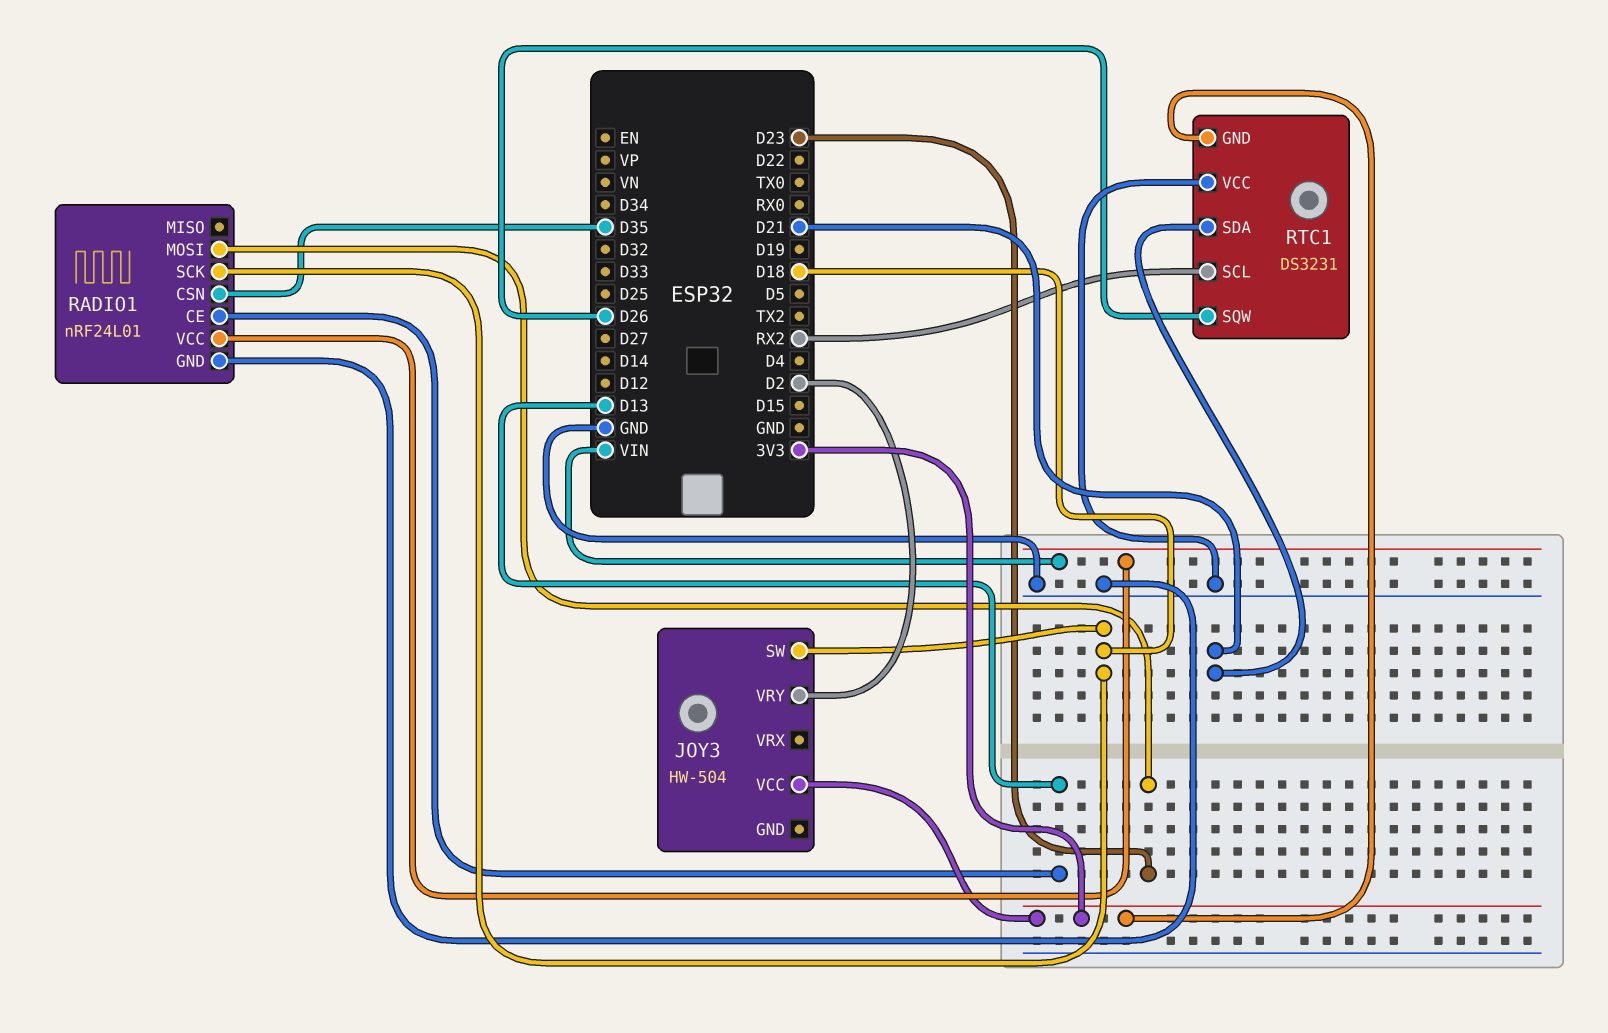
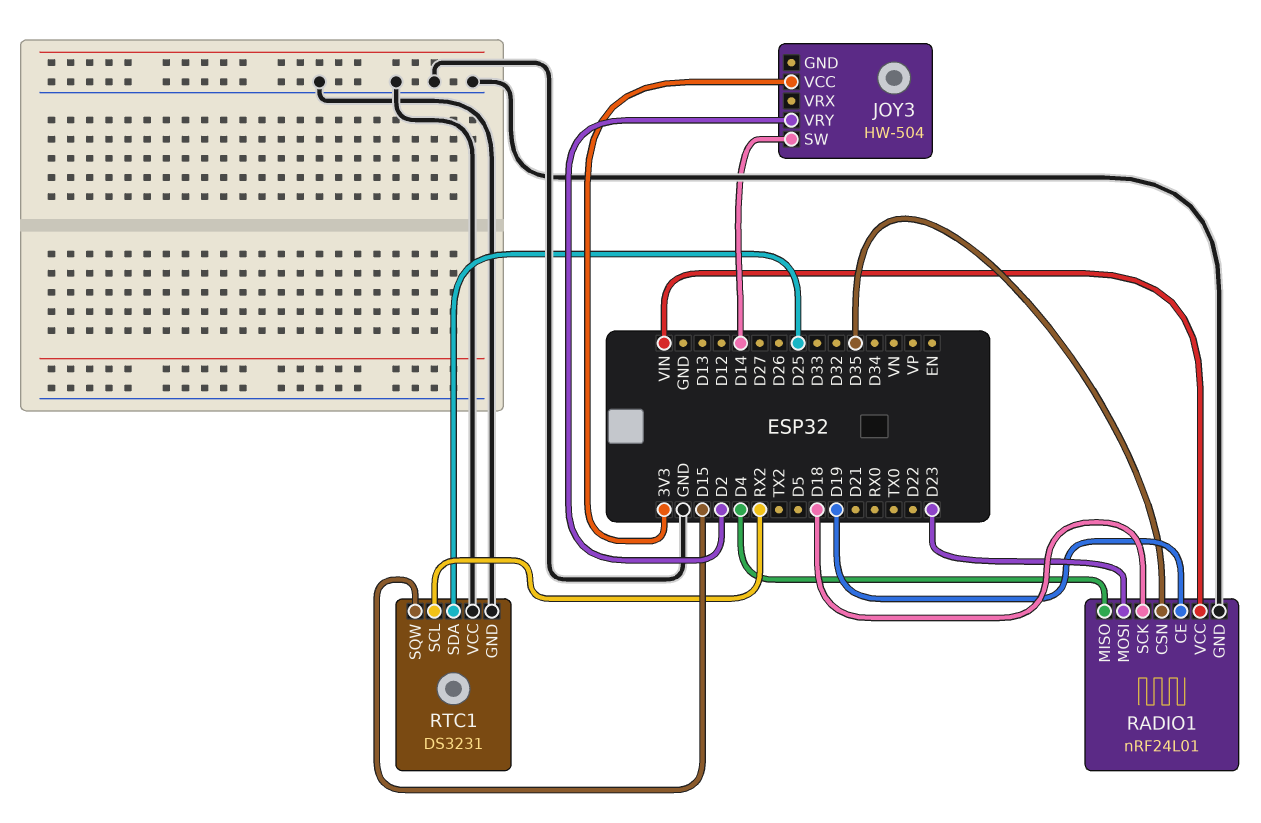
JOY3 pin SW: D18 -> D14
RADIO1 pin CE: D13 -> D19
RADIO1 pin MISO: none -> D4
RTC1 pin GND: 3V3 -> GND
RTC1 pin SDA: D21 -> D25
RTC1 pin SQW: D26 -> D15

